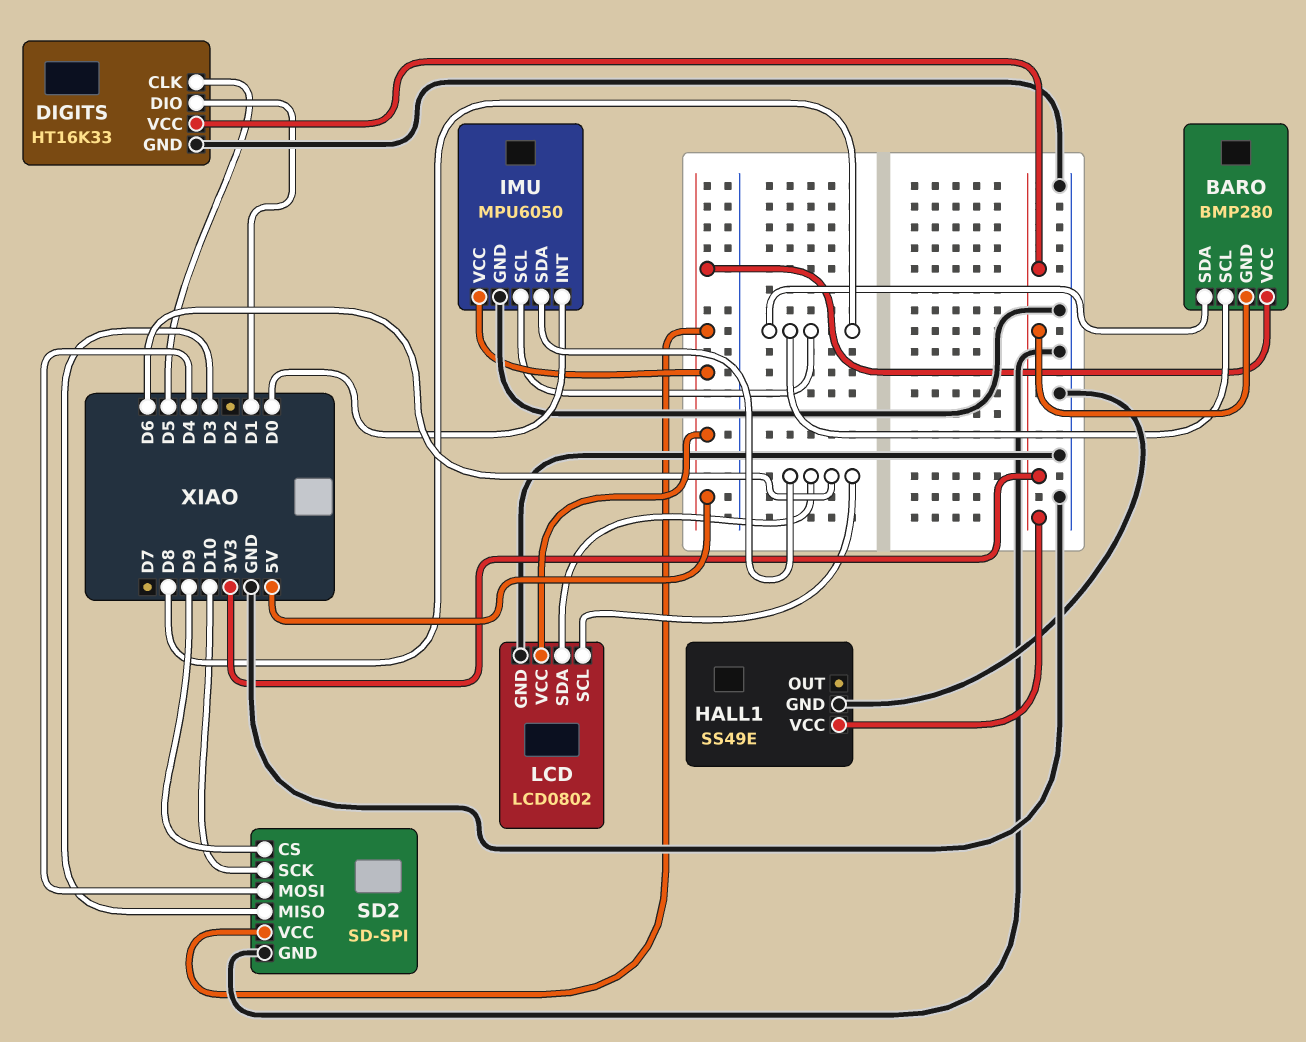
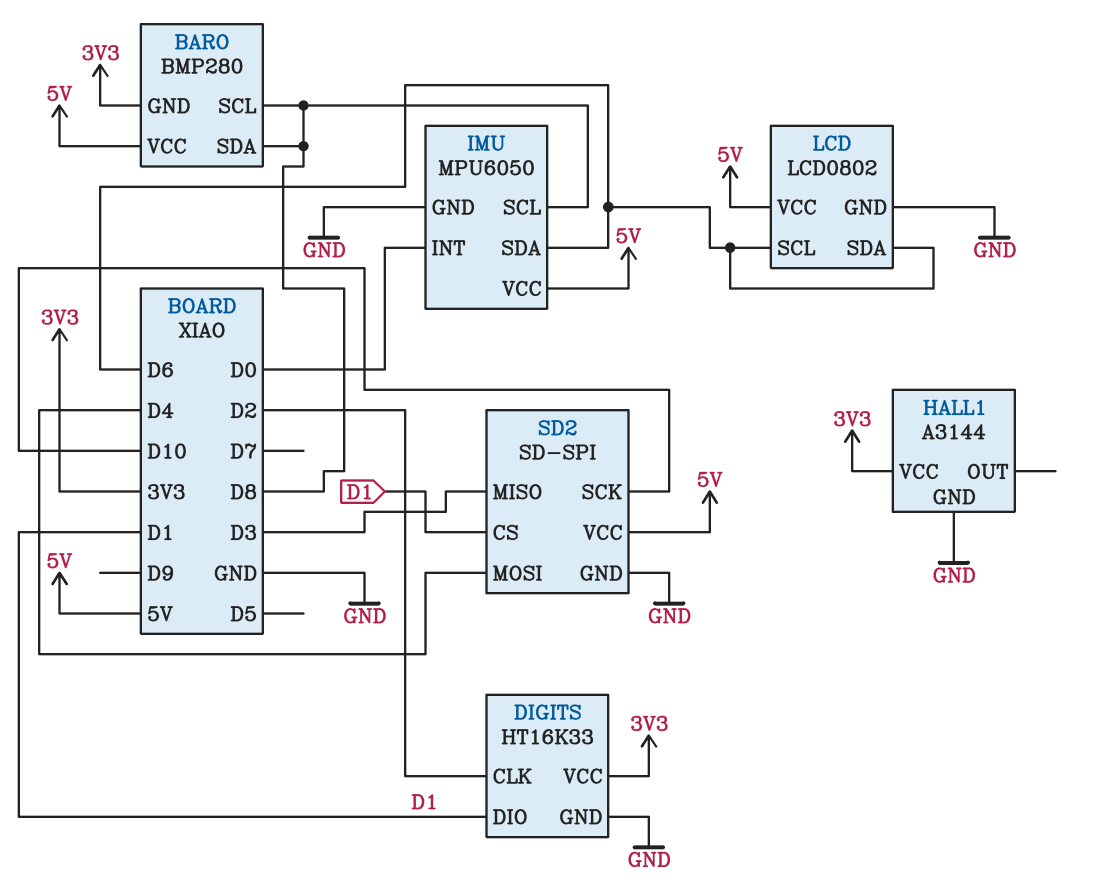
DIGITS pin CLK: D5 -> D2
HALL1: SS49E -> A3144
SD2 pin CS: D9 -> D1

